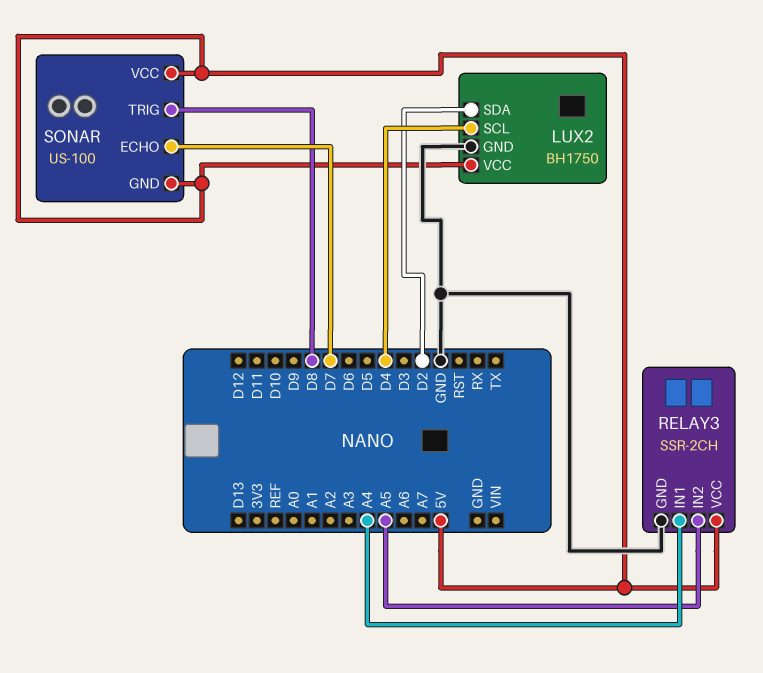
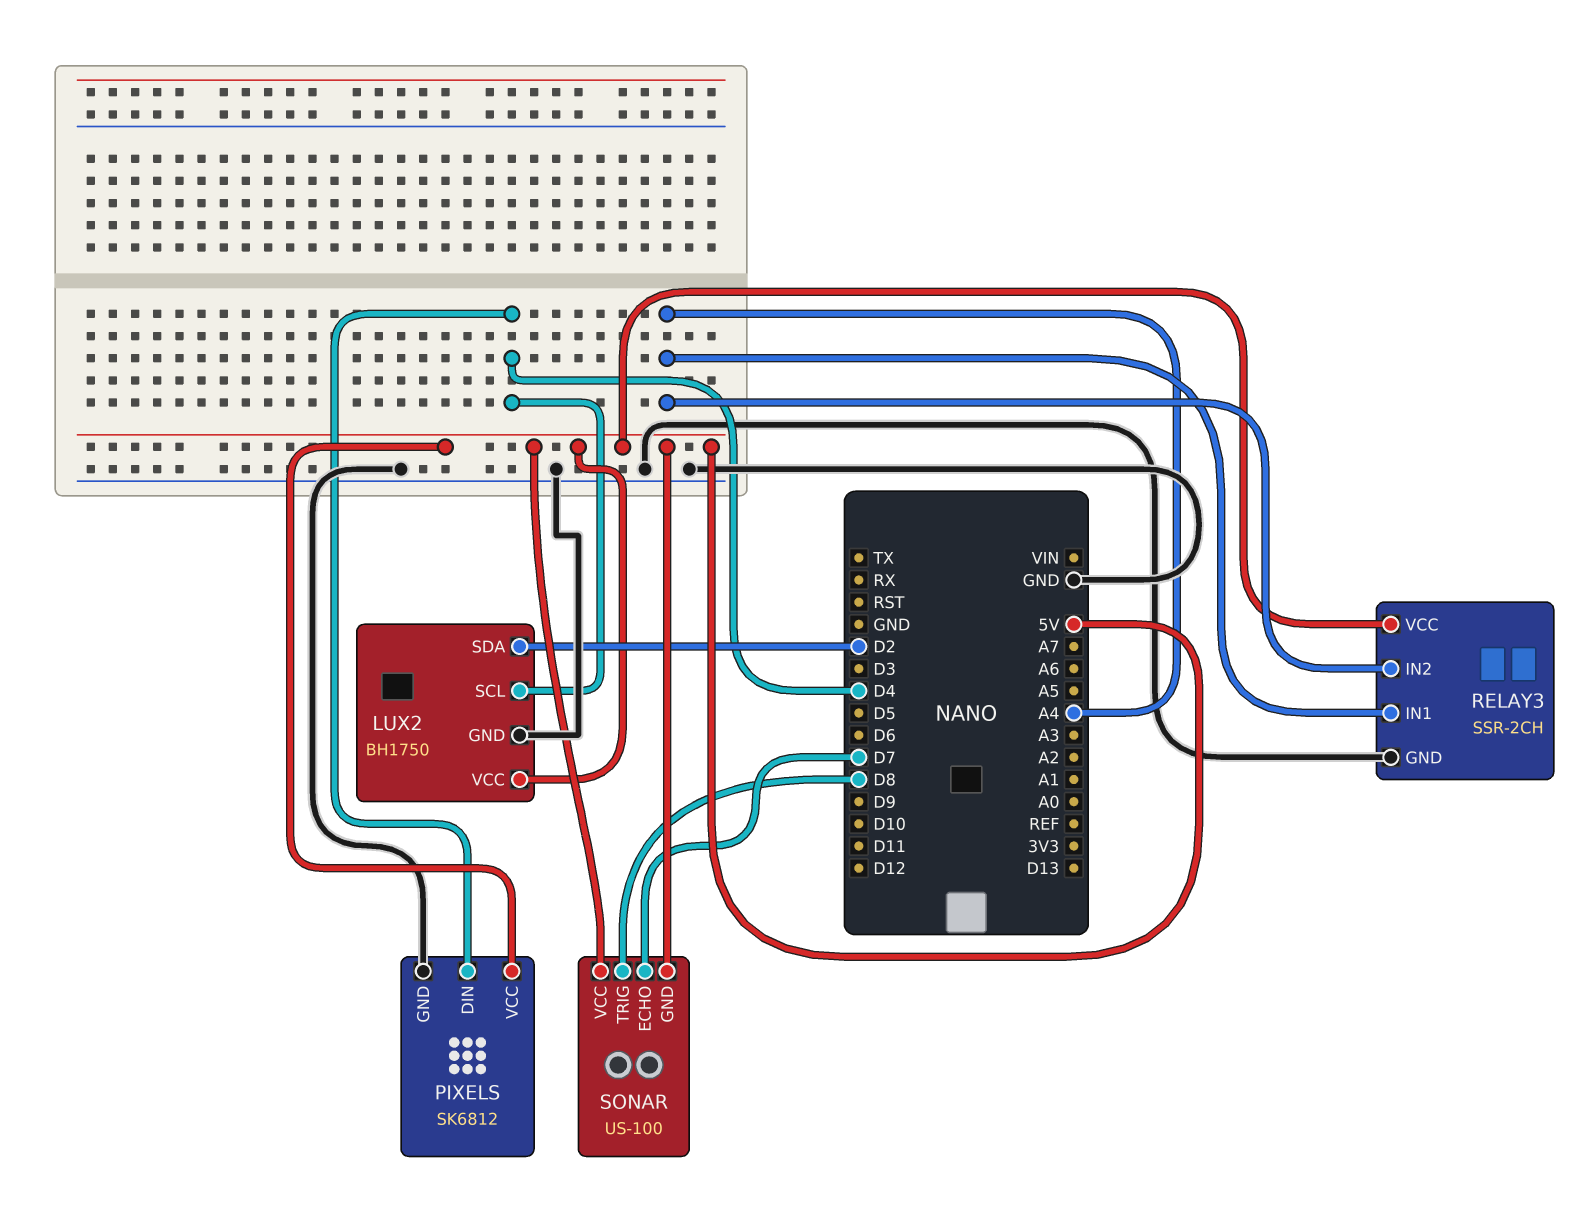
PIXELS: none -> SK6812
PIXELS pin DIN: none -> D4
PIXELS pin GND: none -> GND
PIXELS pin VCC: none -> 5V
RELAY3 pin IN2: A5 -> A4

